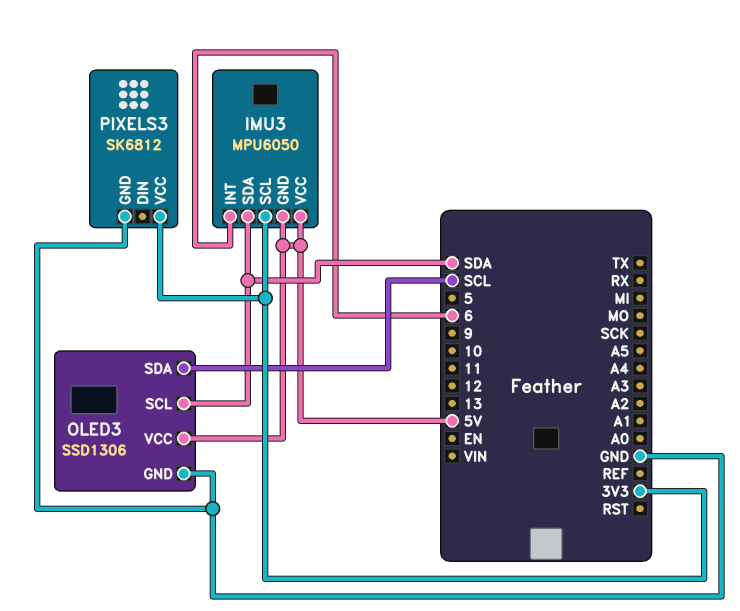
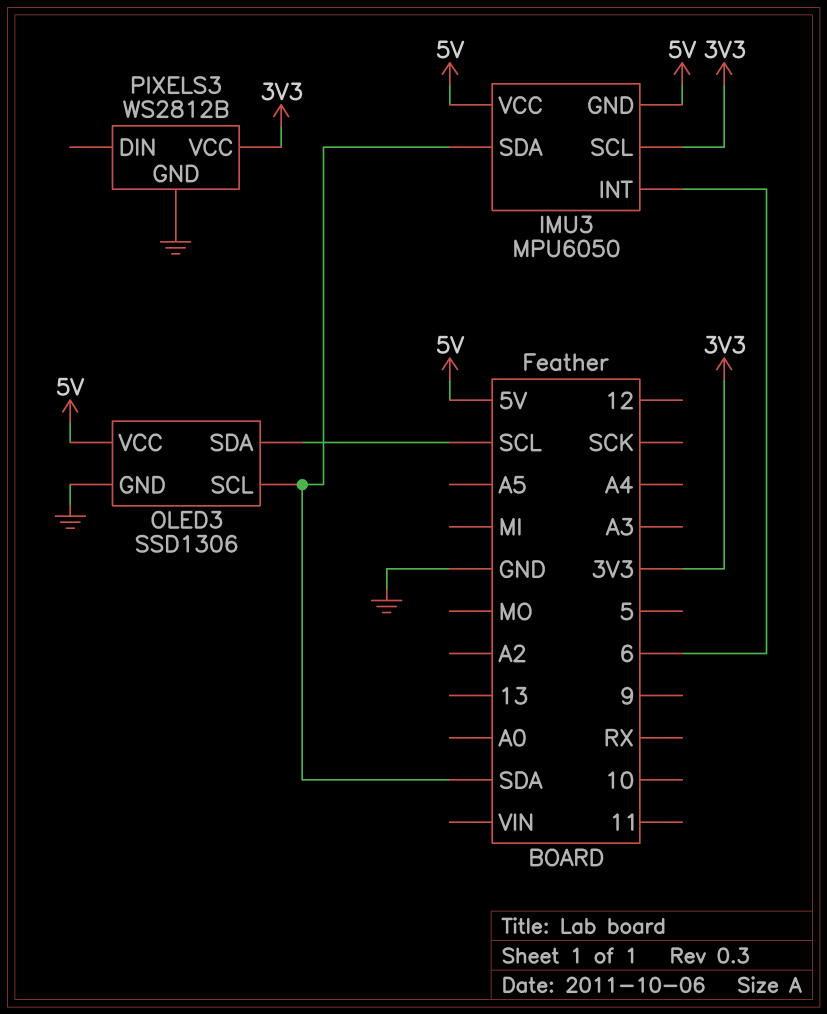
PIXELS3: SK6812 -> WS2812B

